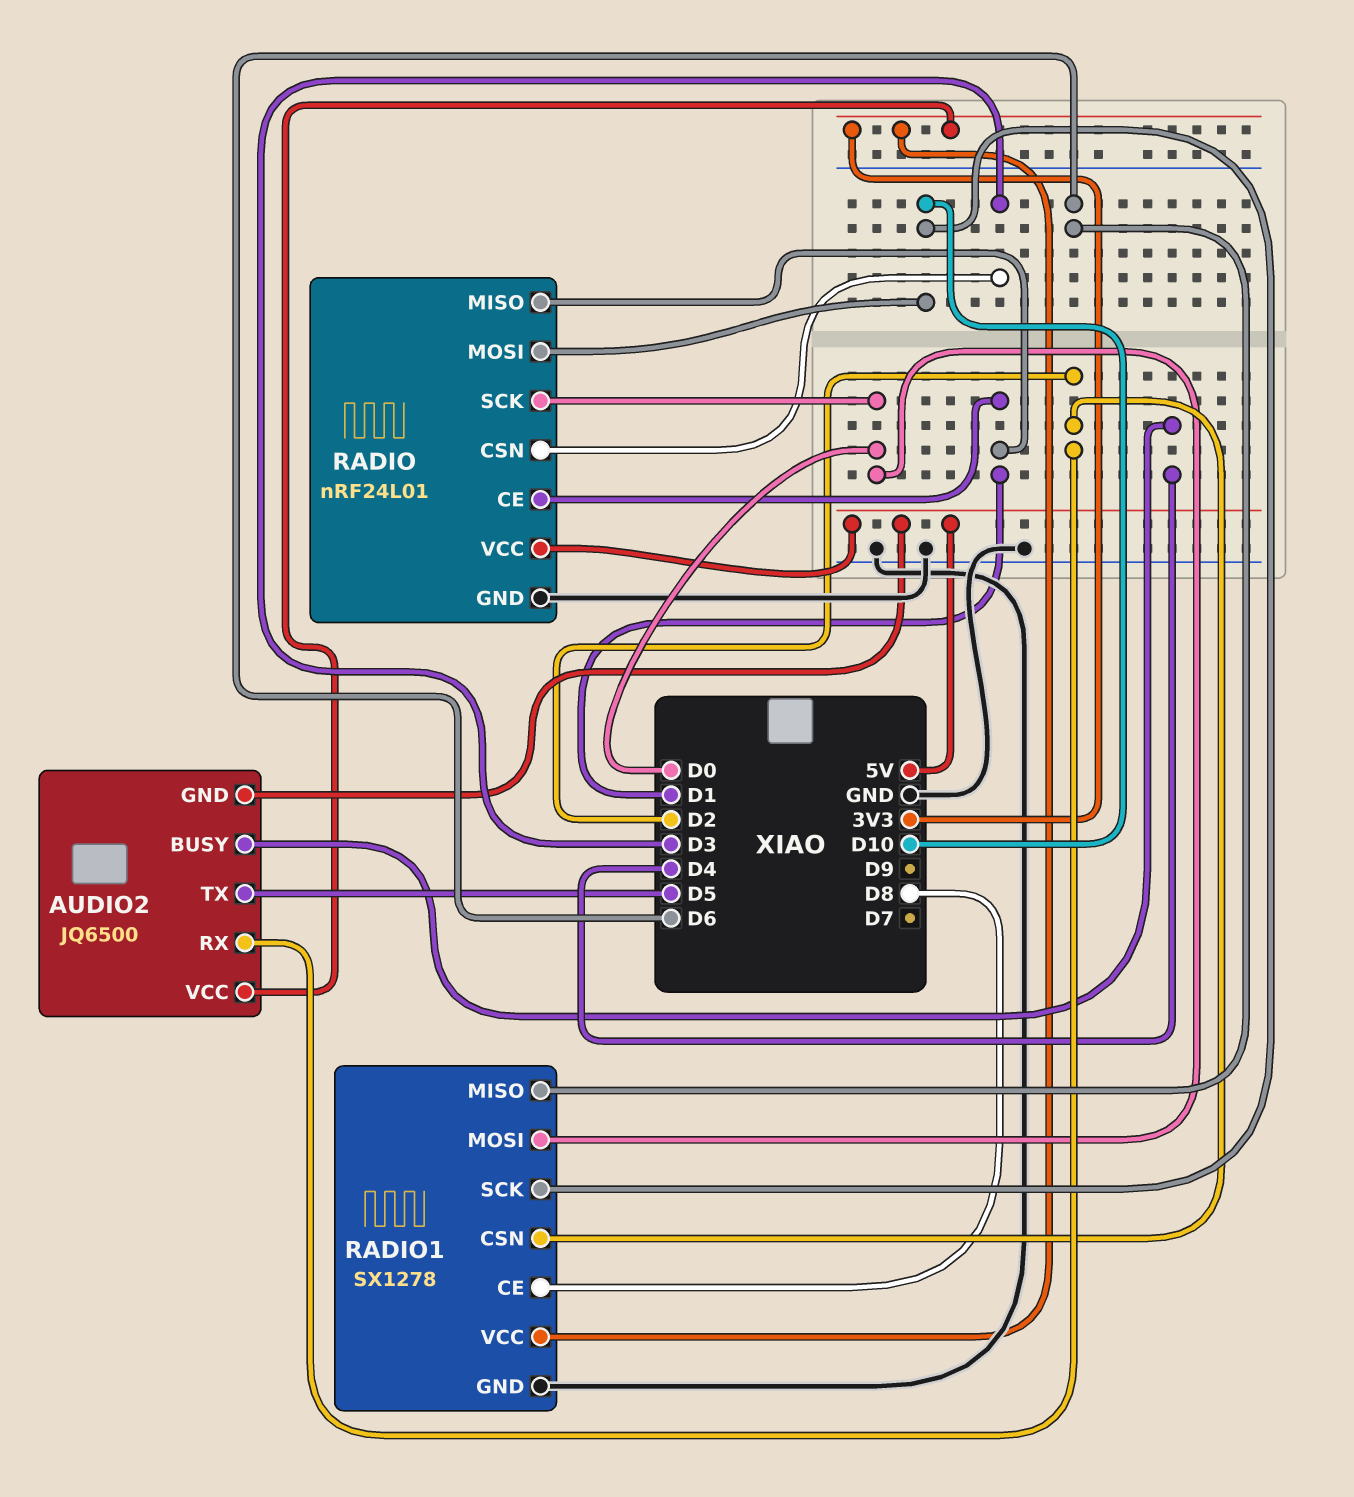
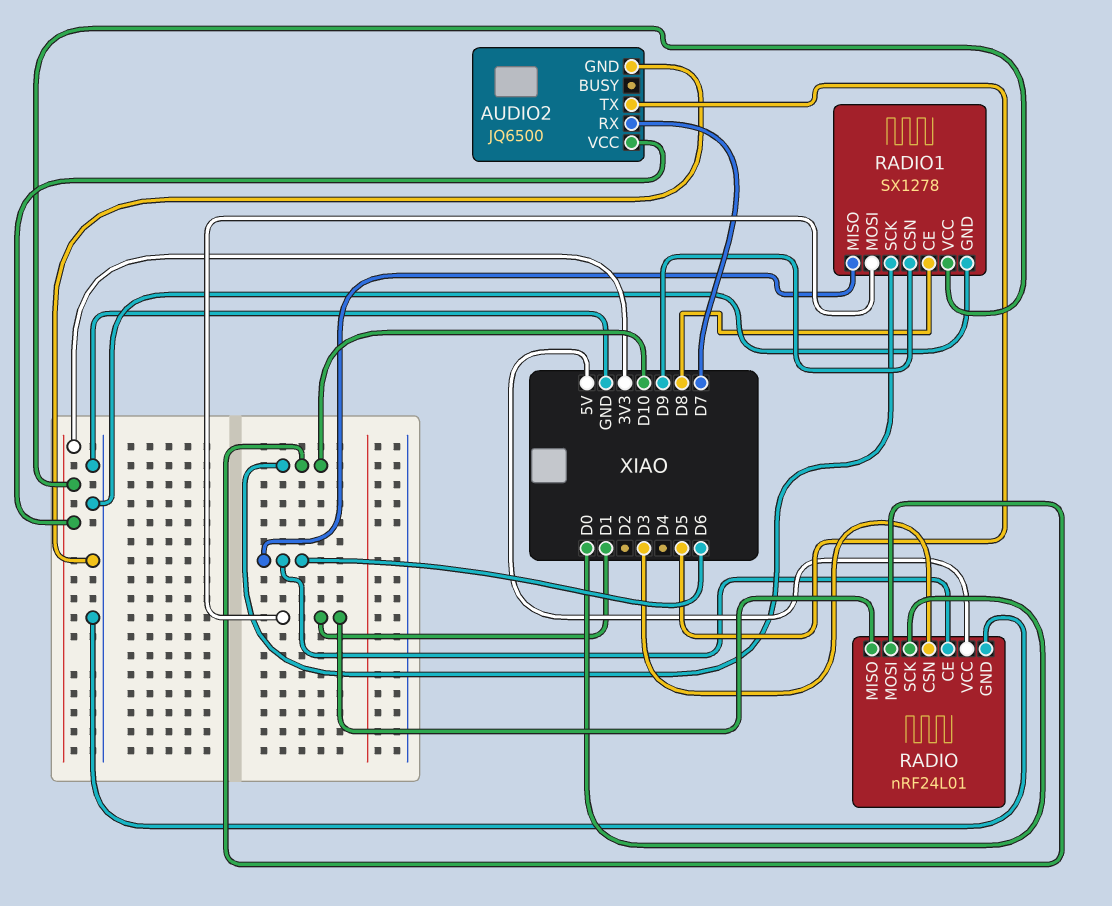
AUDIO2 pin BUSY: D4 -> none
AUDIO2 pin GND: 5V -> GND
AUDIO2 pin RX: D2 -> D7
RADIO pin CE: D1 -> D6
RADIO1 pin CSN: D2 -> D9
RADIO1 pin MOSI: D0 -> D1

